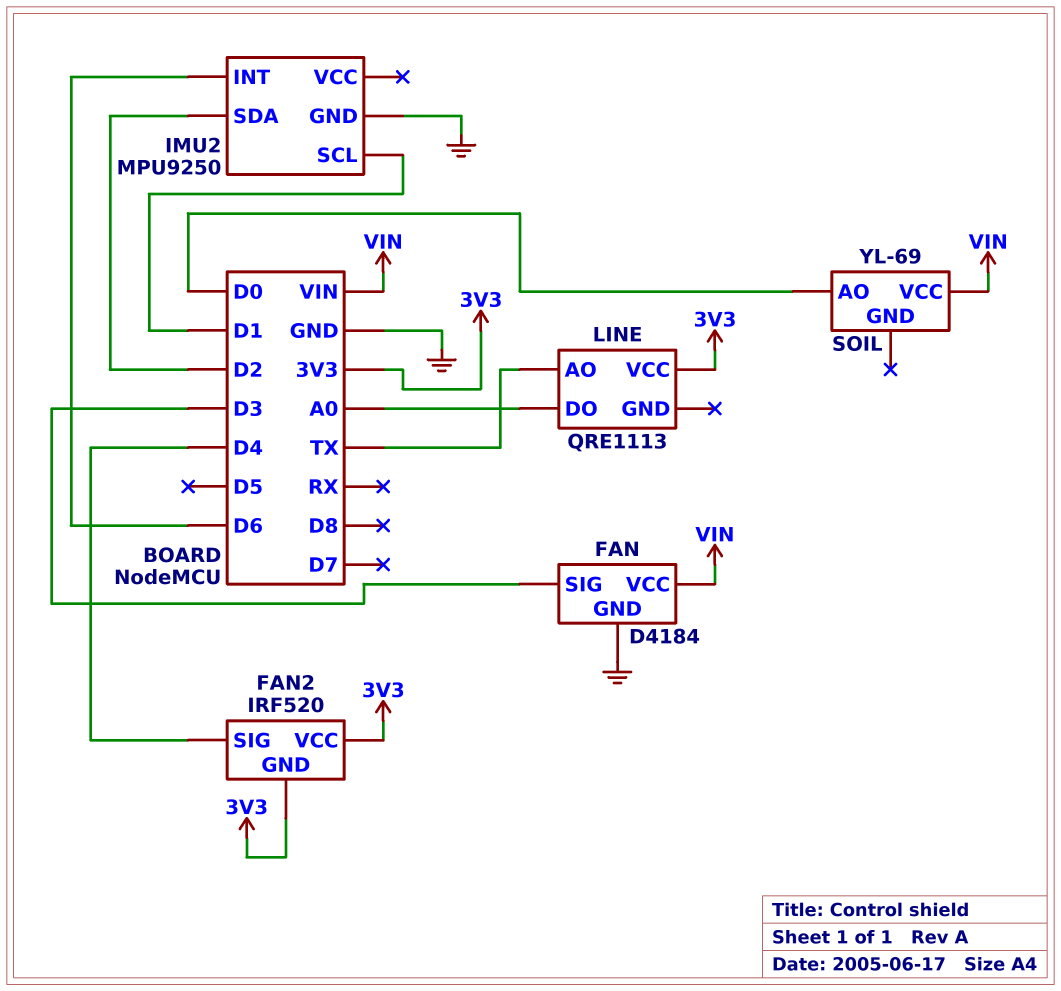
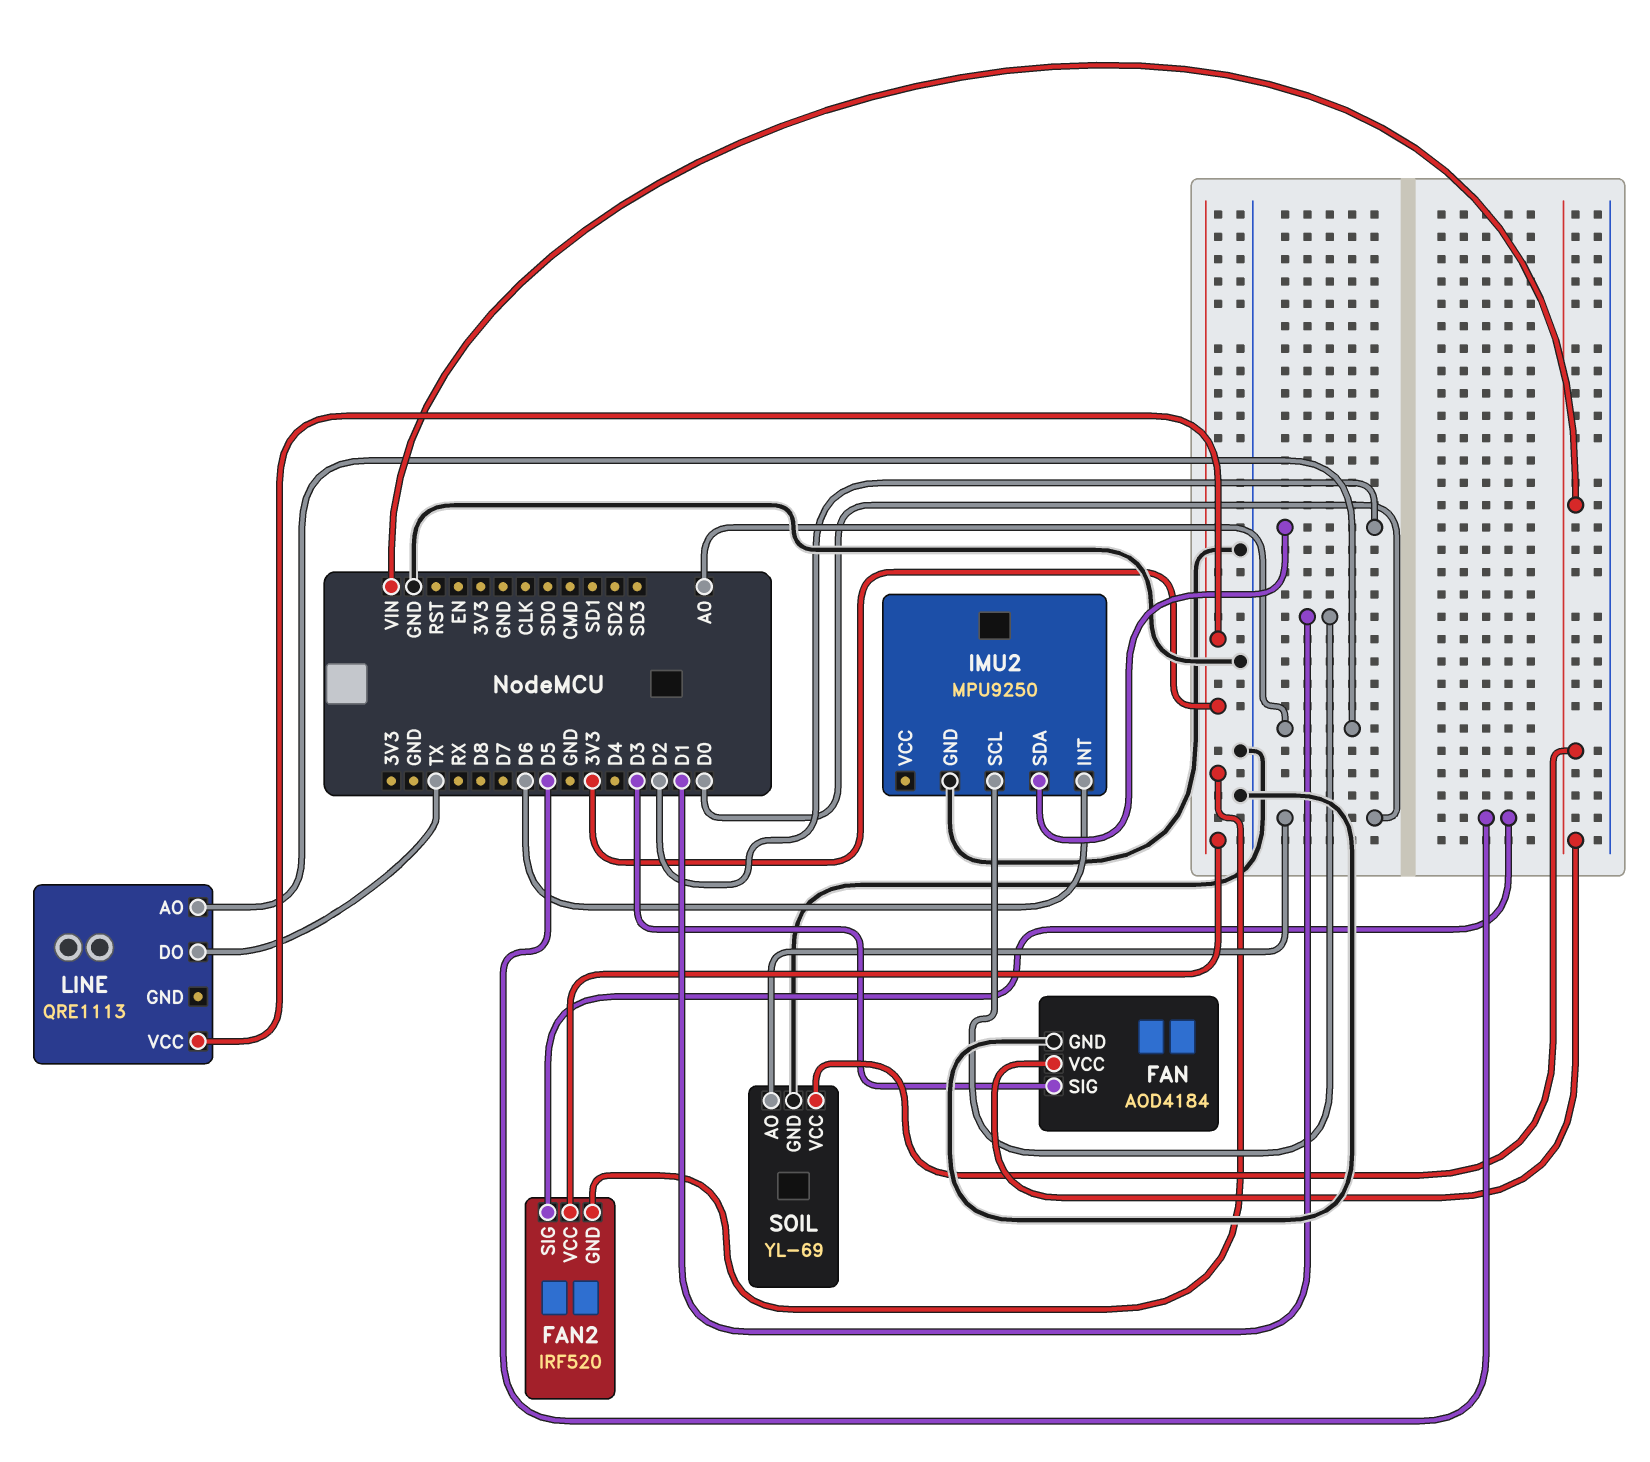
FAN: D4184 -> AOD4184
FAN2 pin SIG: D4 -> D5
LINE pin AO: TX -> A0
LINE pin DO: A0 -> TX
SOIL pin GND: none -> GND

